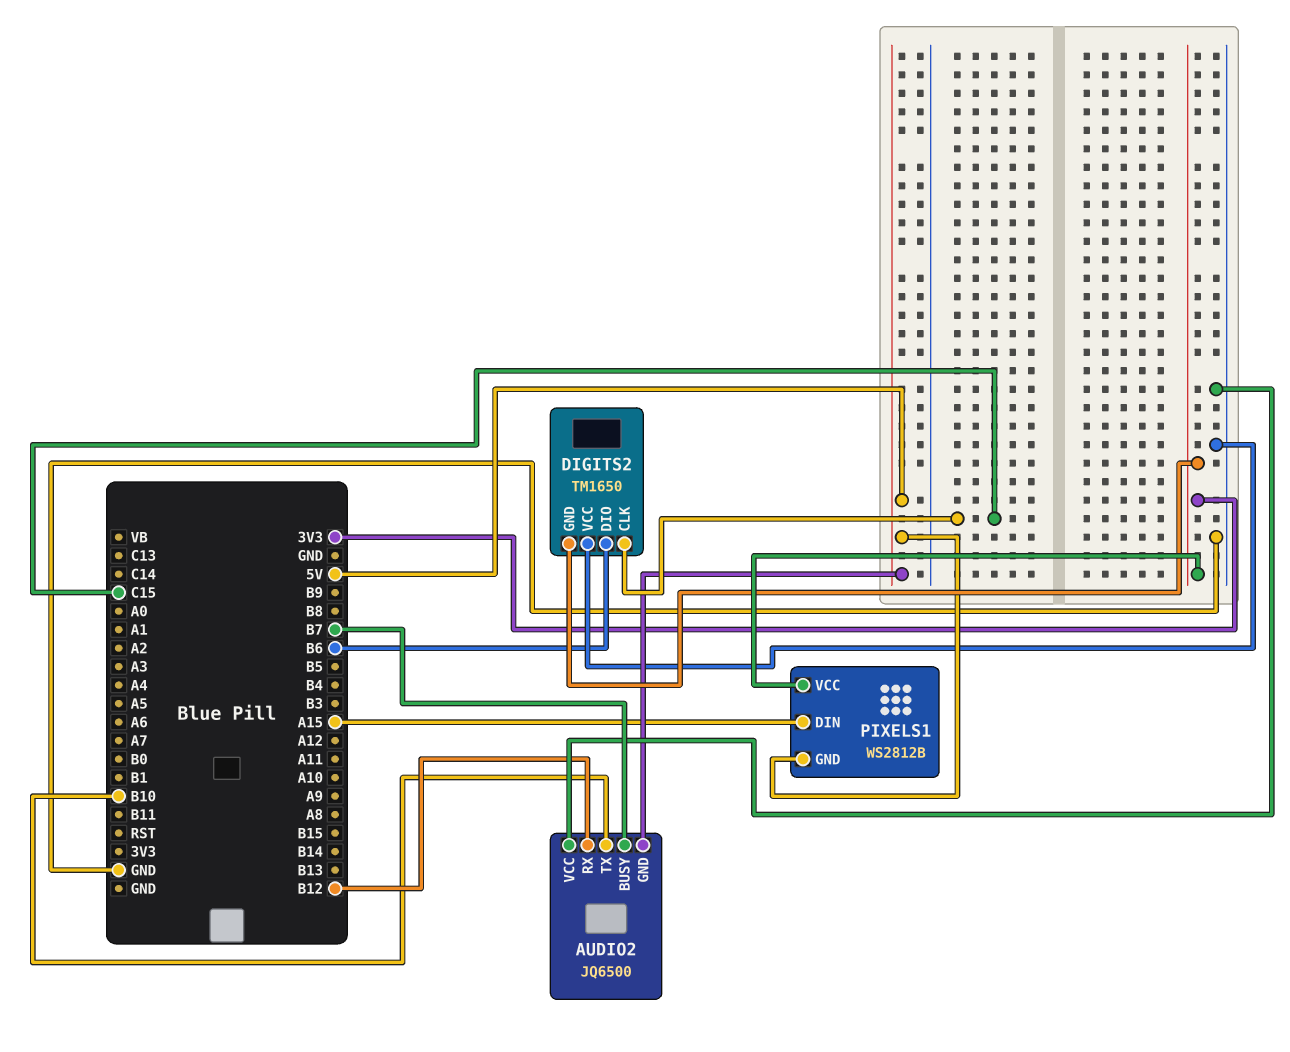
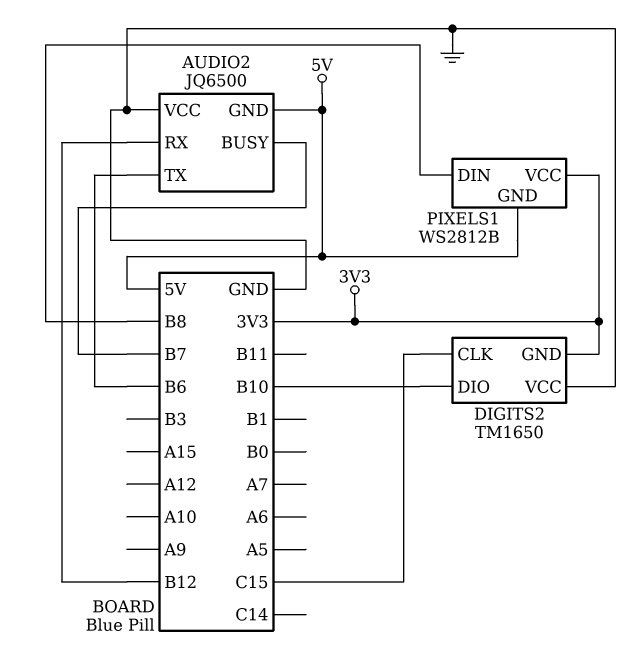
AUDIO2 pin TX: B10 -> B6
DIGITS2 pin DIO: B6 -> B10
PIXELS1 pin DIN: A15 -> B8

